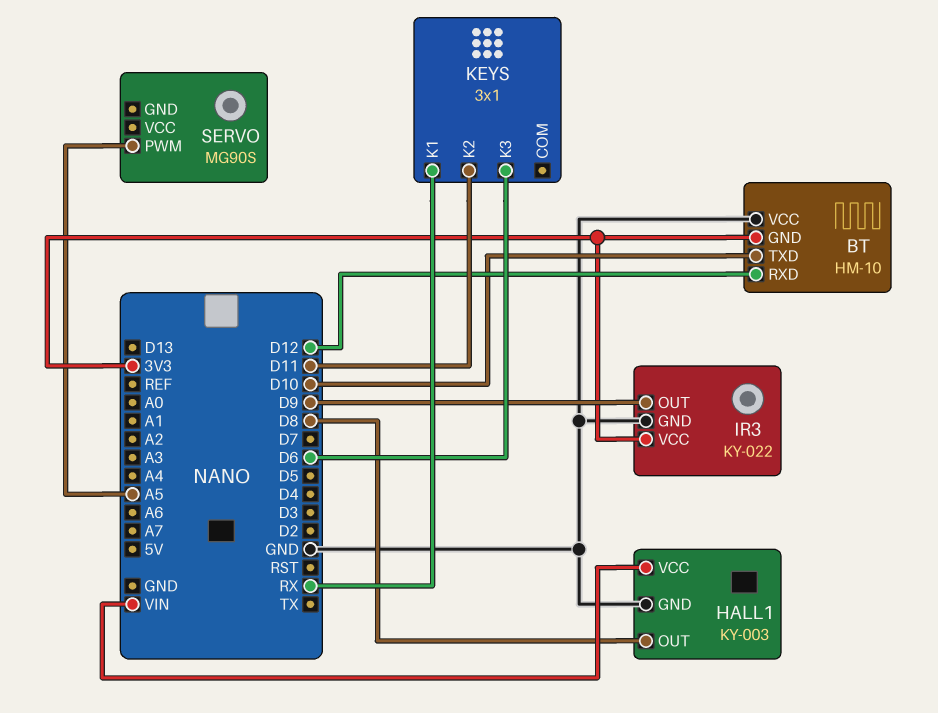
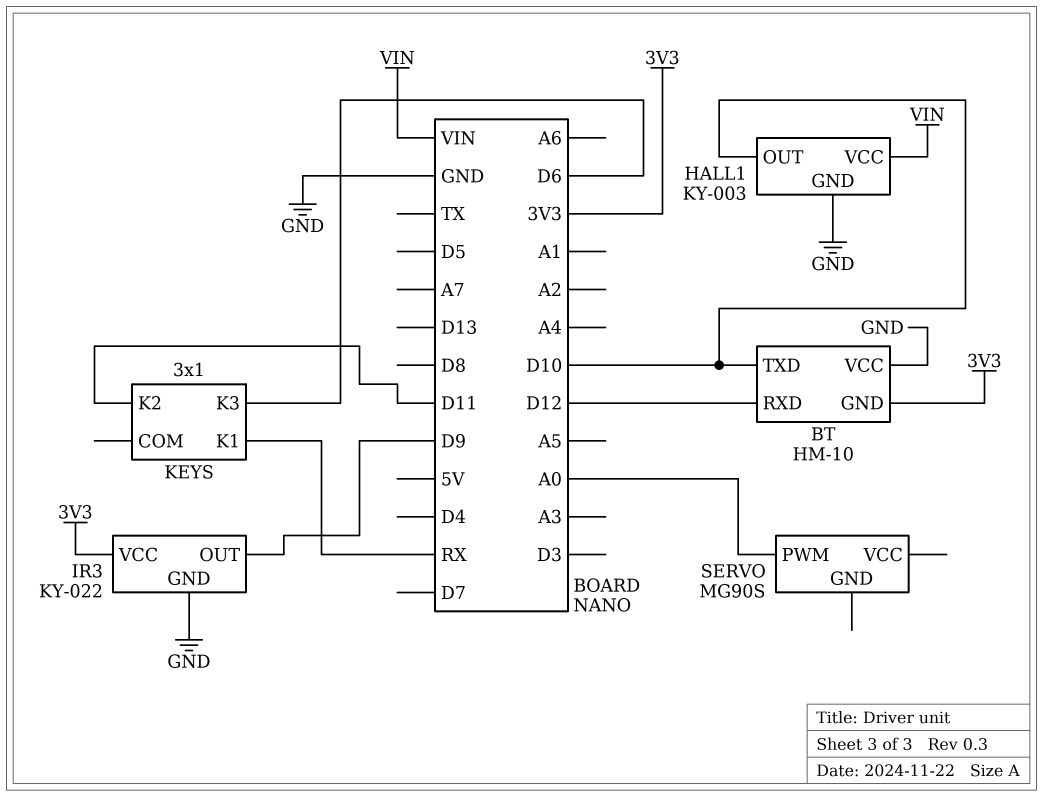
HALL1 pin OUT: D8 -> D10
SERVO pin PWM: A5 -> A0

